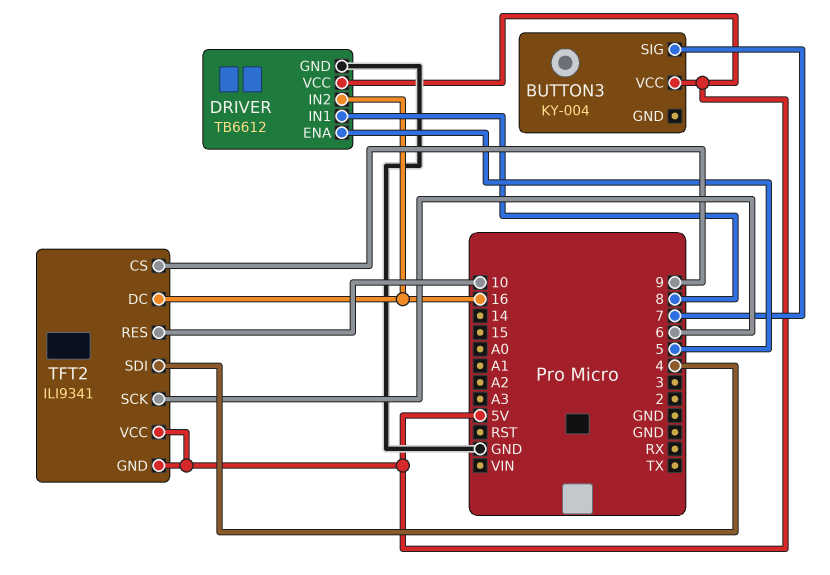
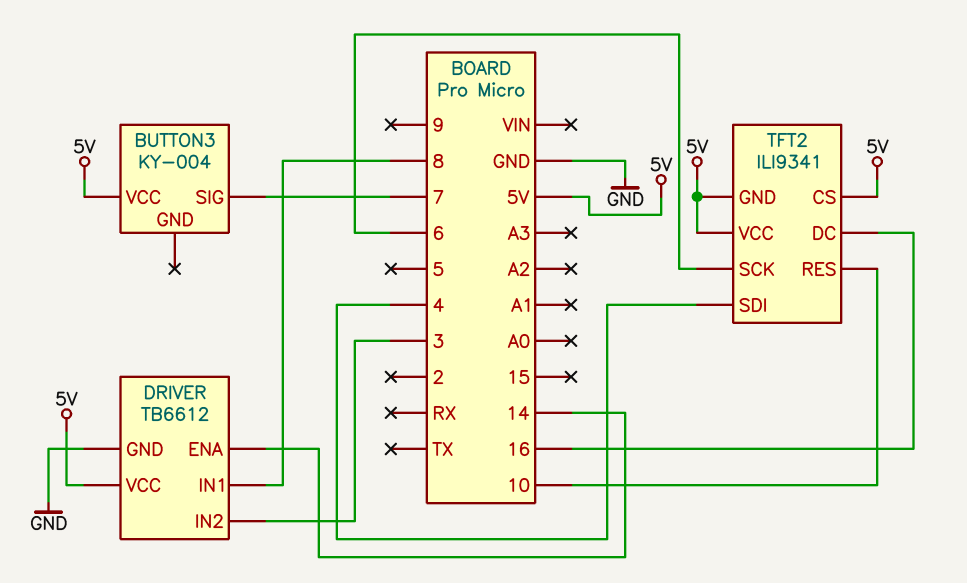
DRIVER pin ENA: 5 -> 14
DRIVER pin IN2: 16 -> 3
TFT2 pin CS: 9 -> 5V

